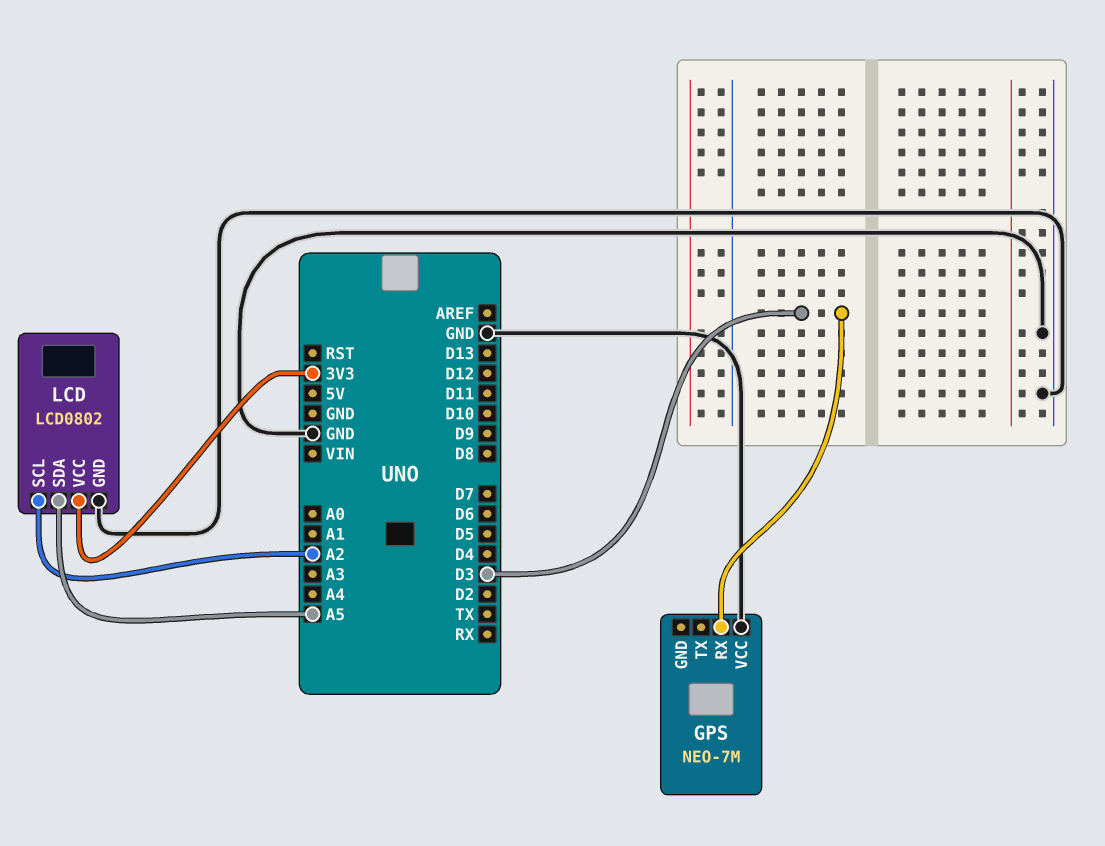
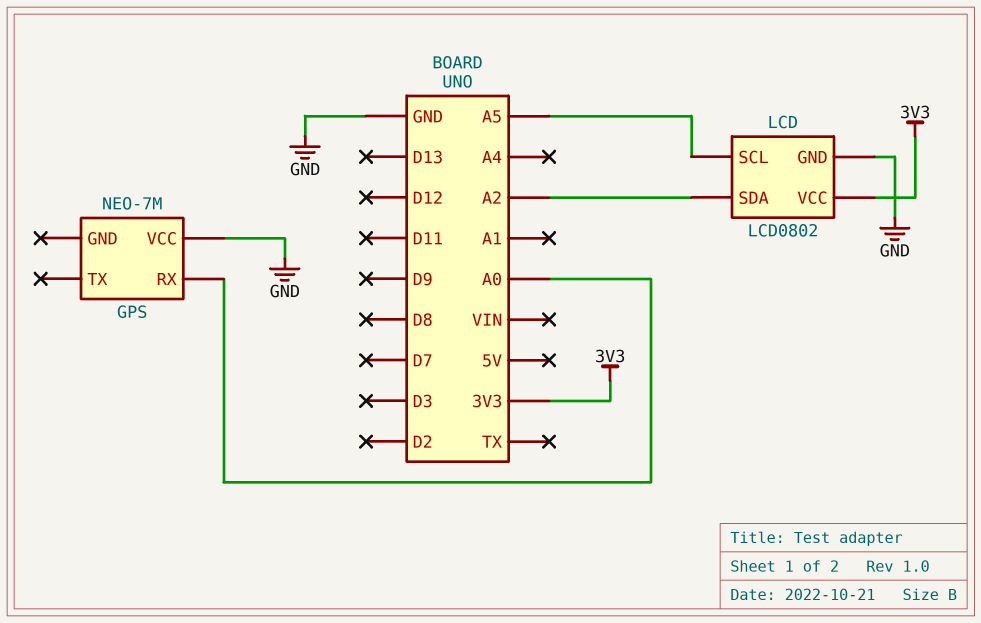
GPS pin RX: D3 -> A0
LCD pin SCL: A2 -> A5
LCD pin SDA: A5 -> A2

